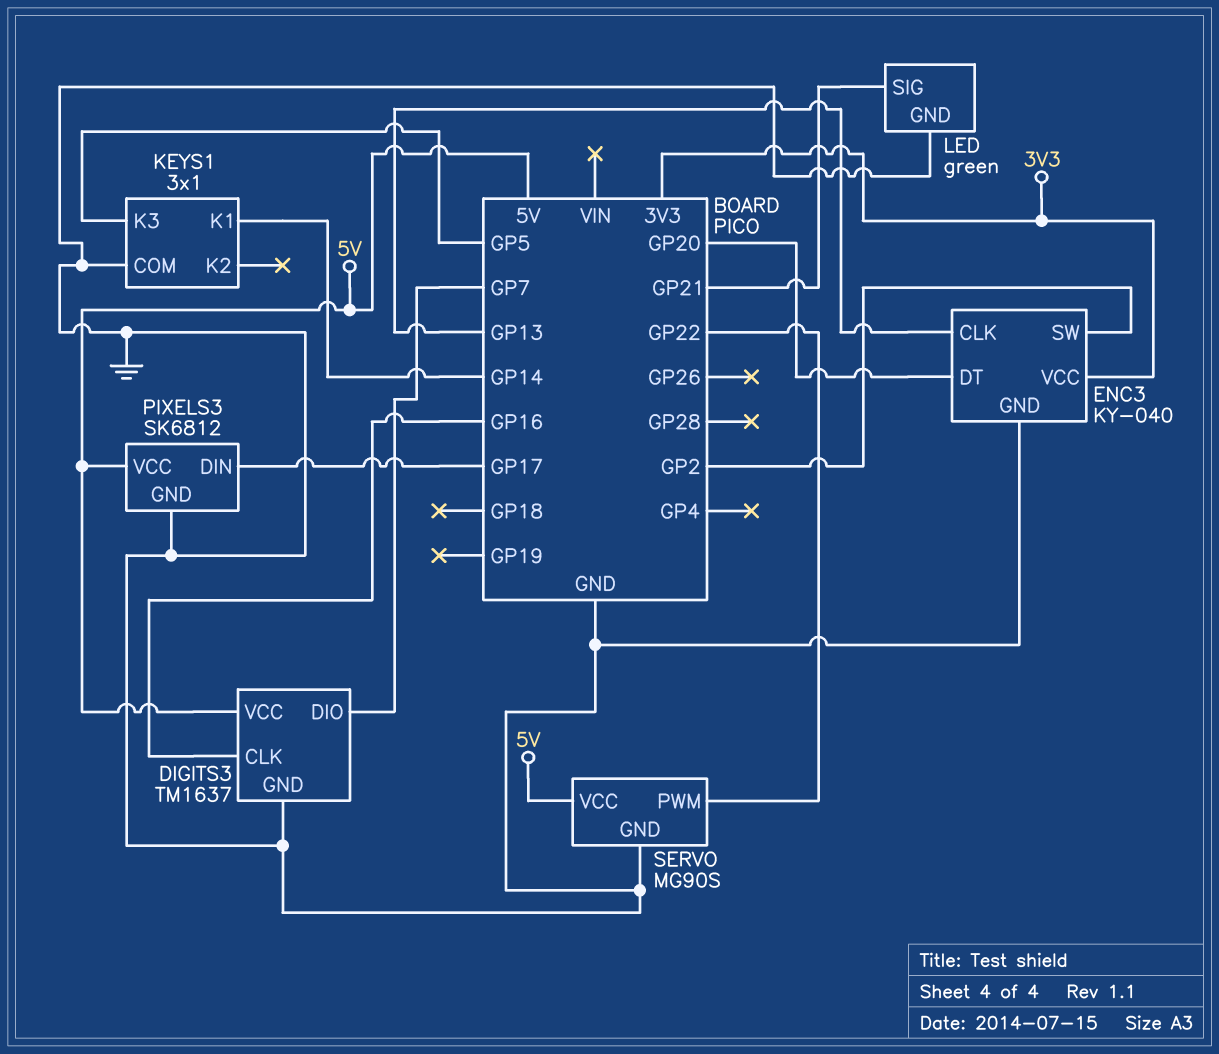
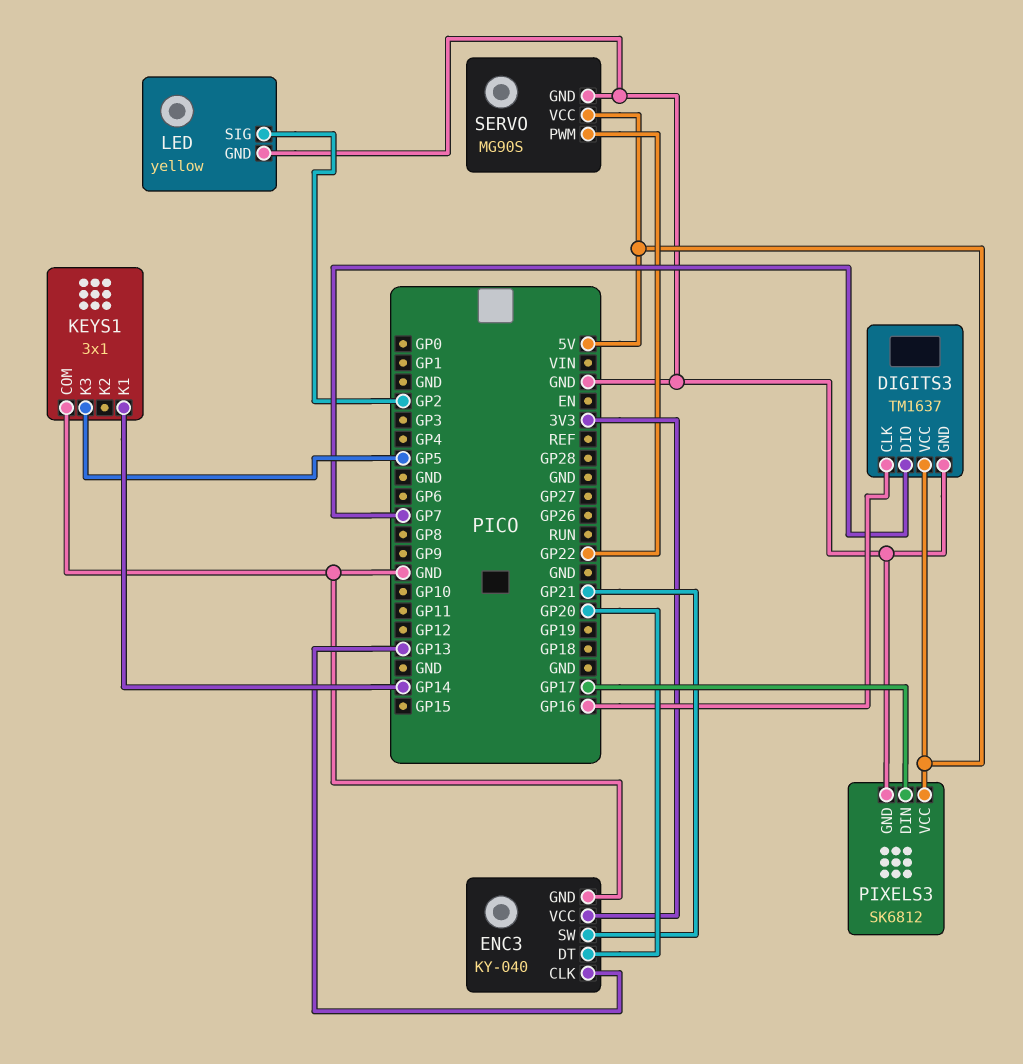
ENC3 pin SW: GP2 -> GP21
LED: green -> yellow
LED pin SIG: GP21 -> GP2

